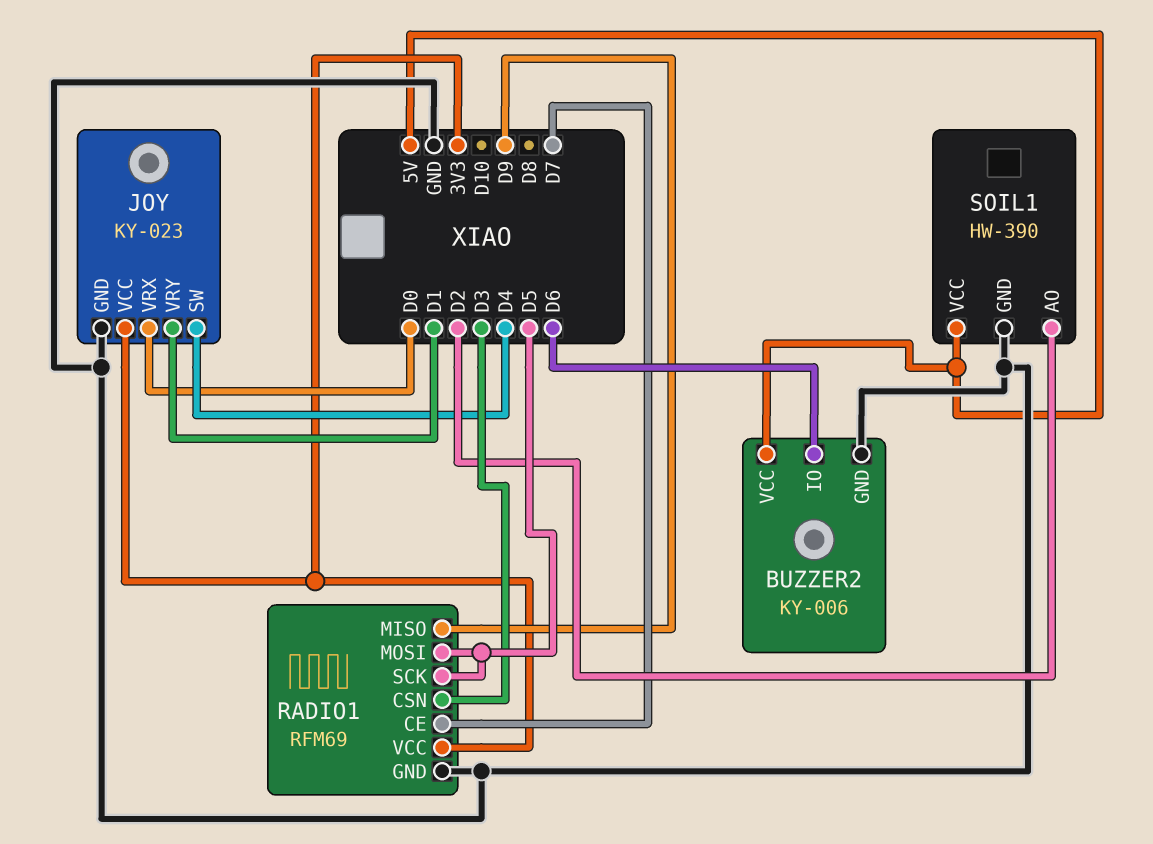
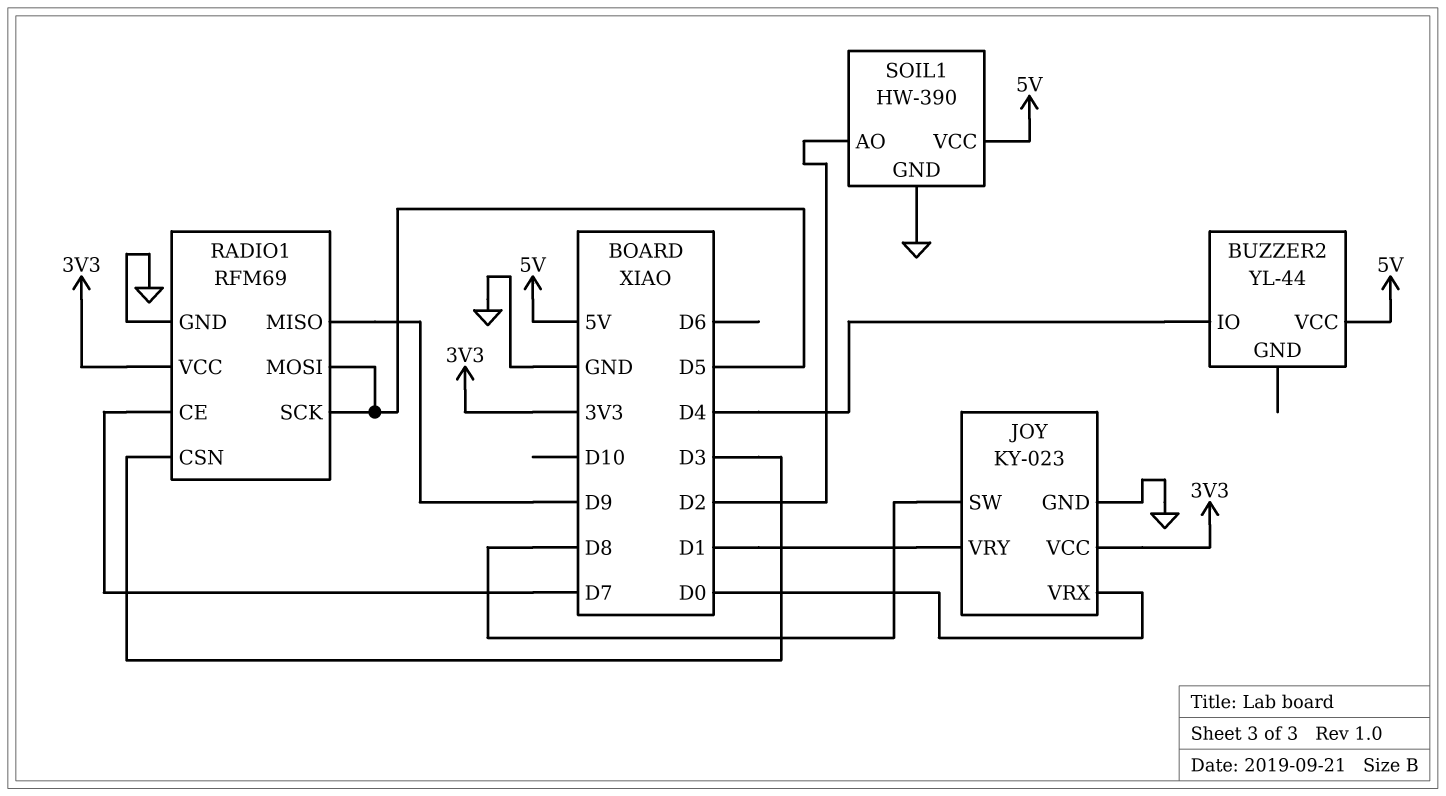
BUZZER2: KY-006 -> YL-44
BUZZER2 pin GND: GND -> none
BUZZER2 pin IO: D6 -> D4
JOY pin SW: D4 -> D8

